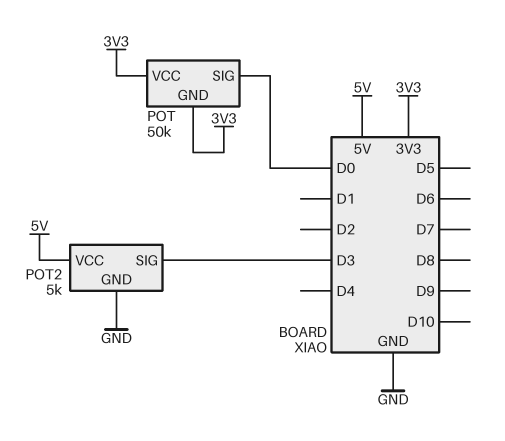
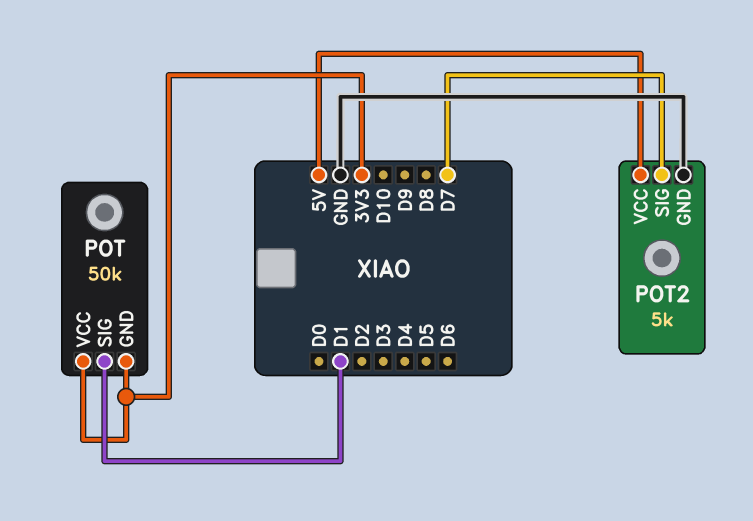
POT pin SIG: D0 -> D1
POT2 pin SIG: D3 -> D7

